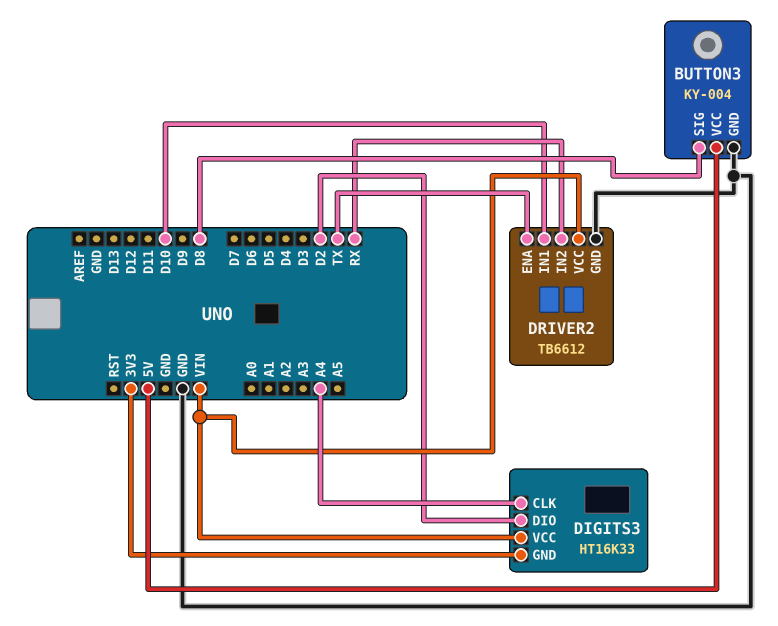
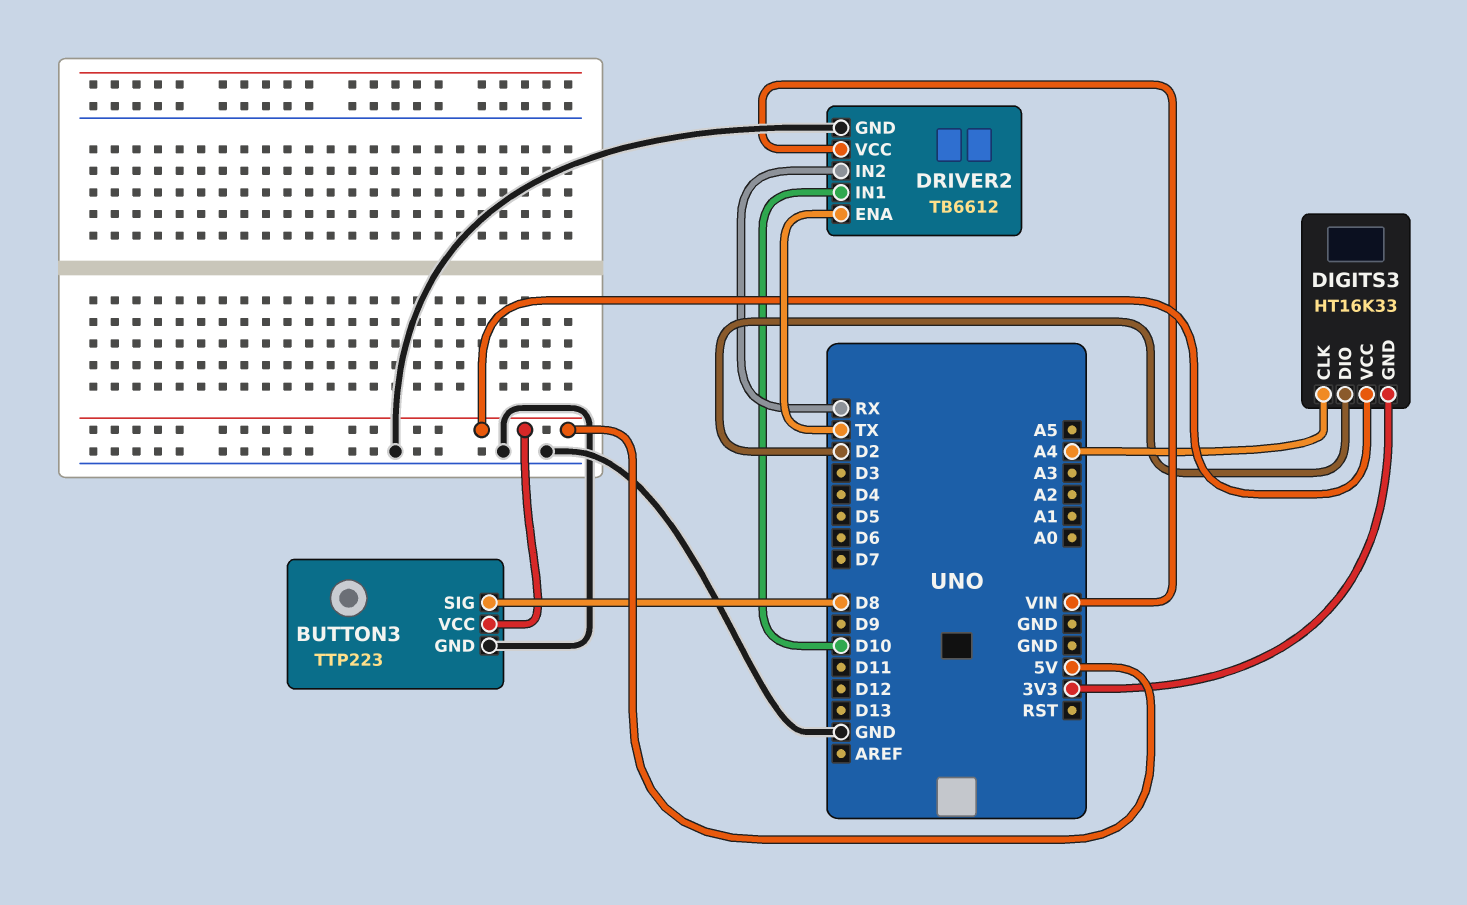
BUTTON3: KY-004 -> TTP223
DIGITS3 pin VCC: VIN -> 5V

